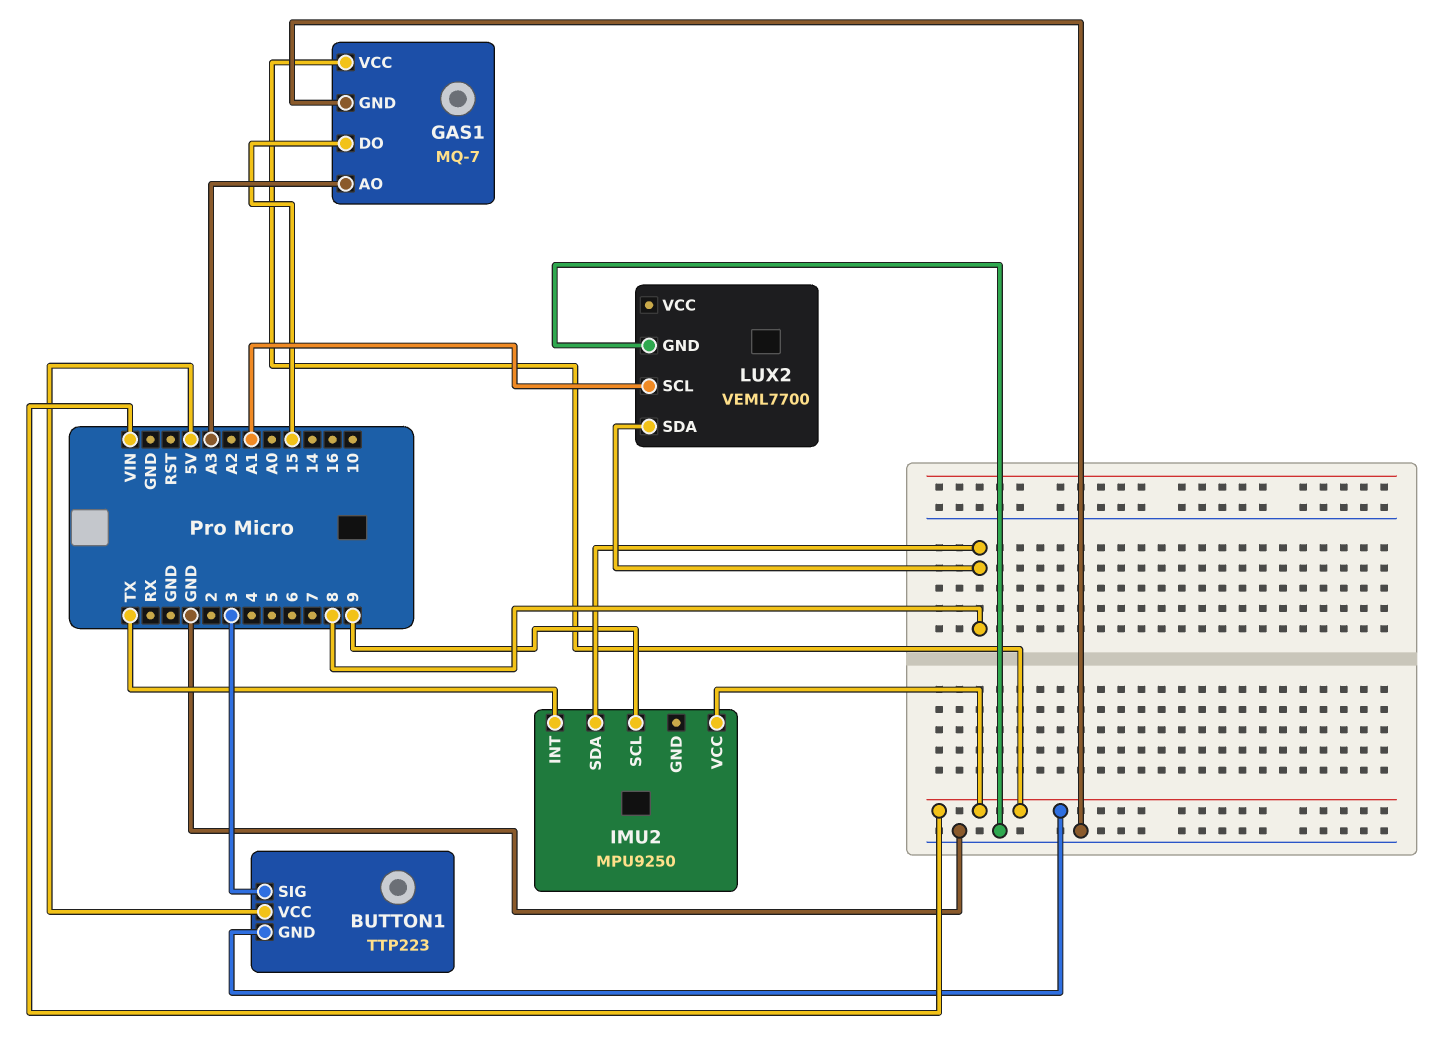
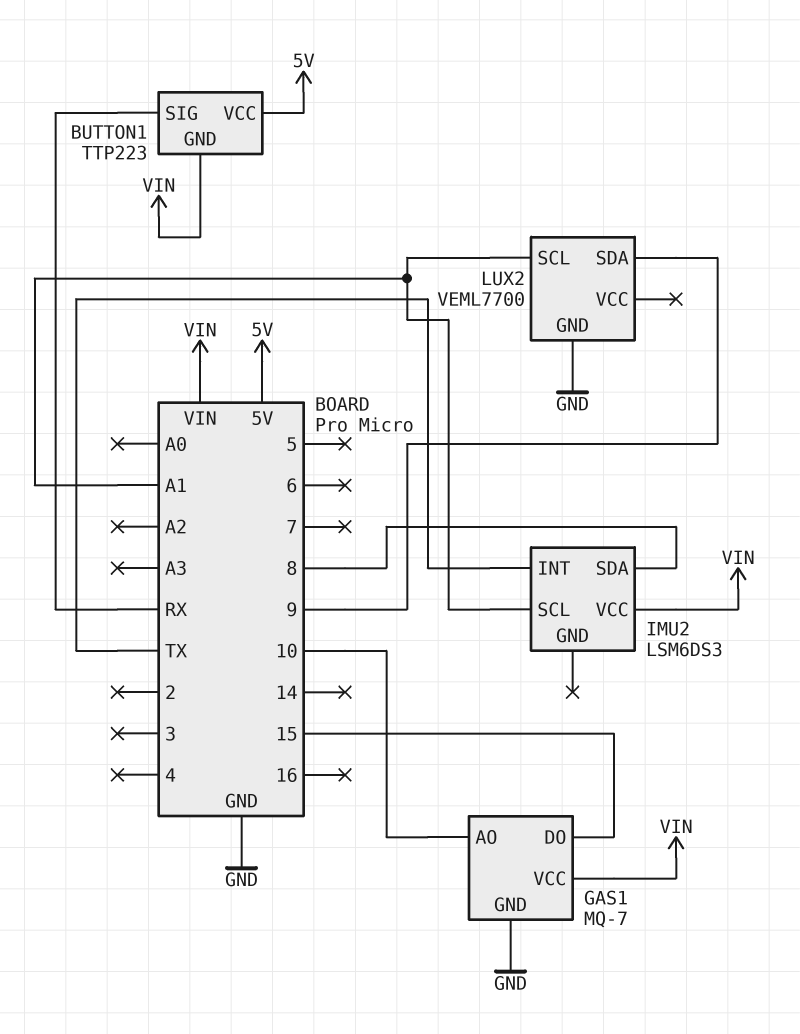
BUTTON1 pin SIG: 3 -> RX
GAS1 pin AO: A3 -> 10
IMU2: MPU9250 -> LSM6DS3
IMU2 pin SCL: 9 -> A1
LUX2 pin SDA: 8 -> 9

